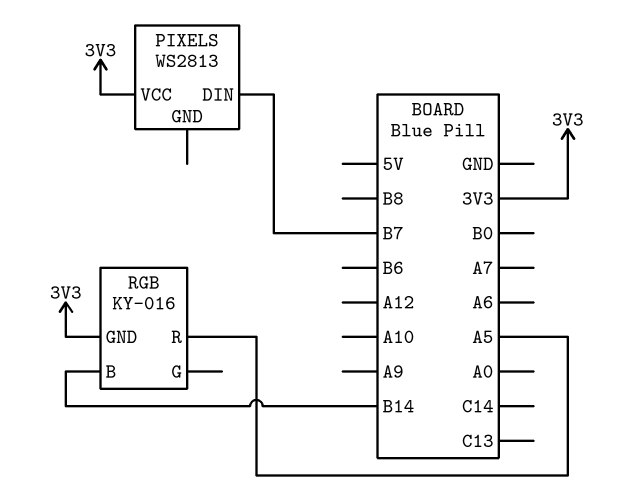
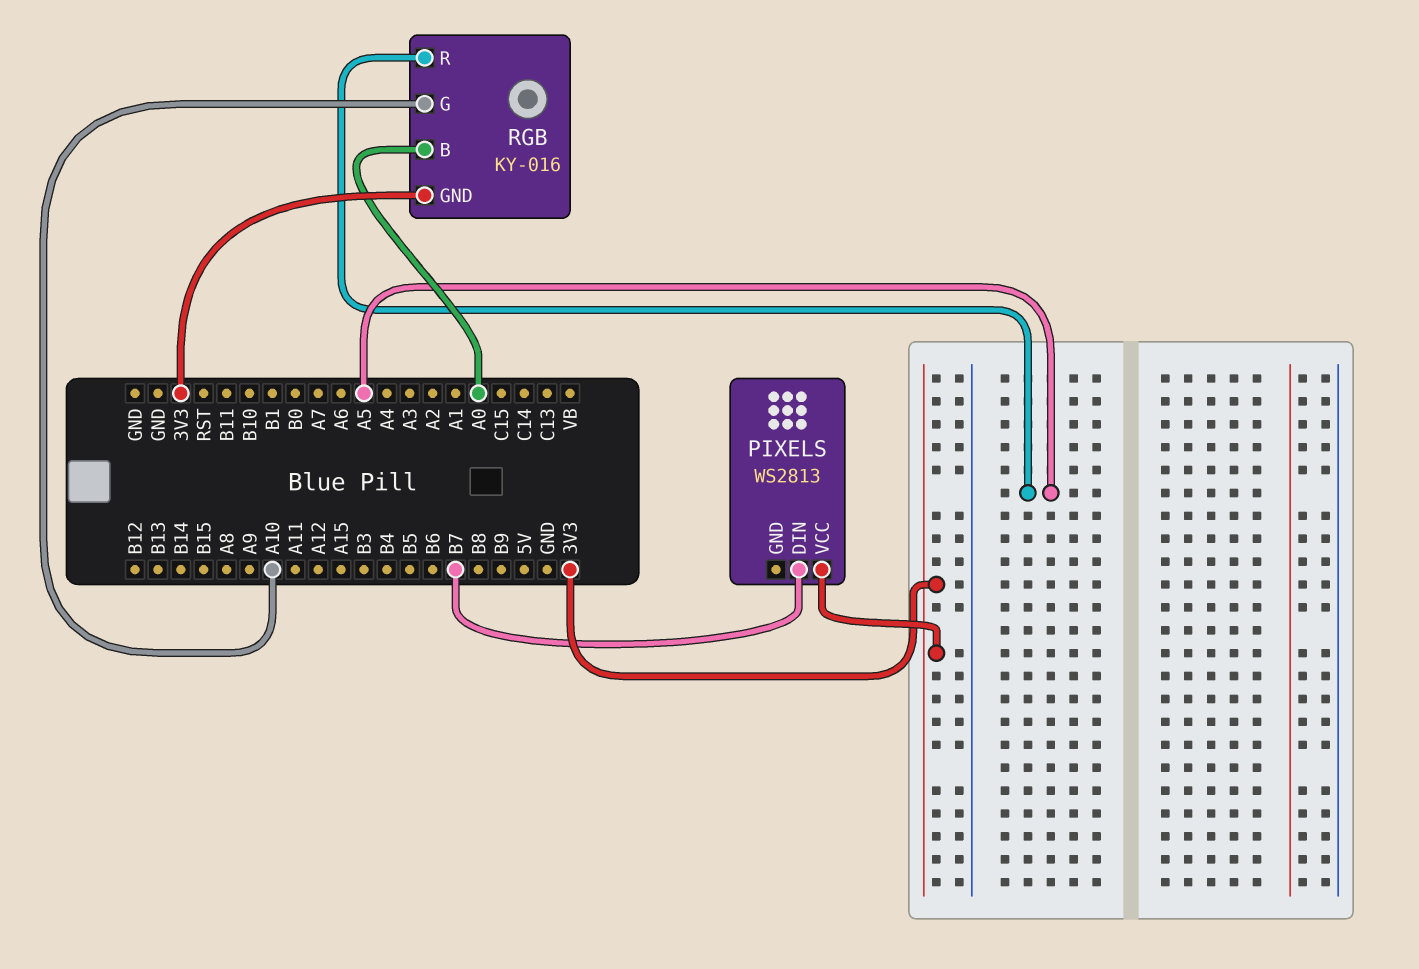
RGB pin B: B14 -> A0
RGB pin G: none -> A10

